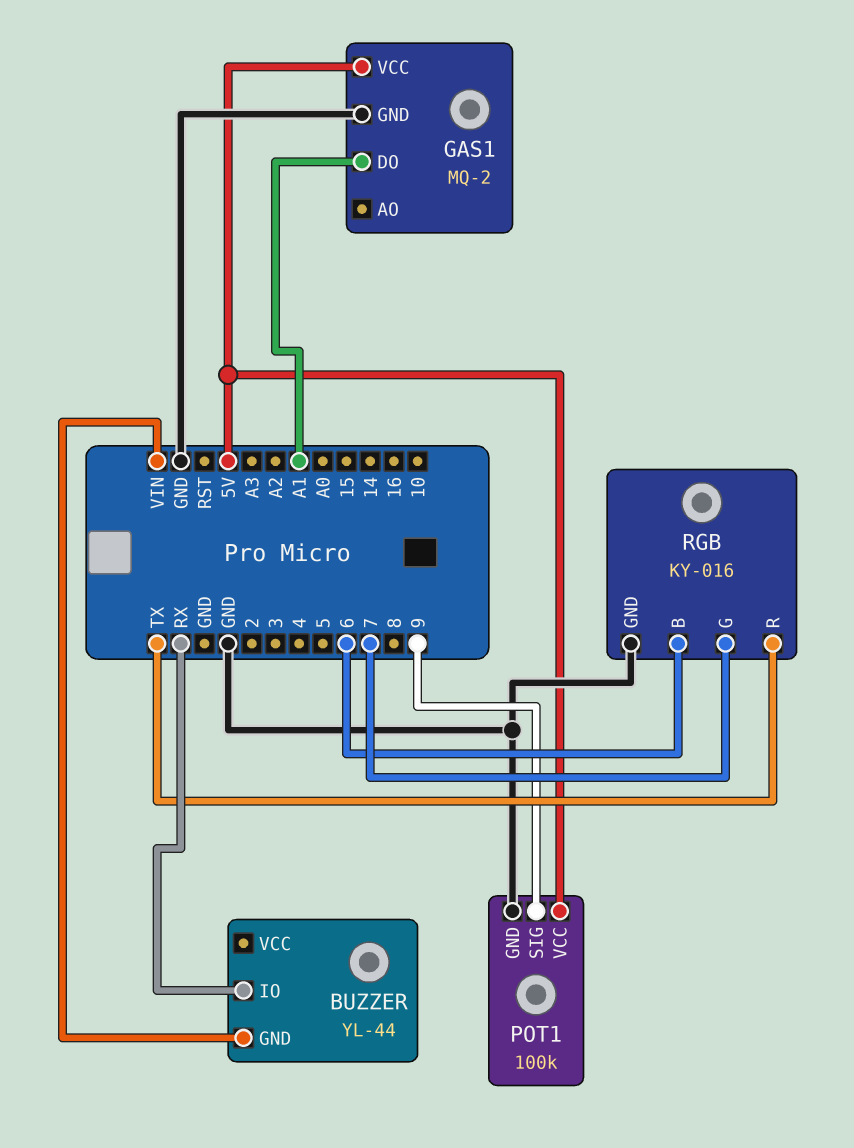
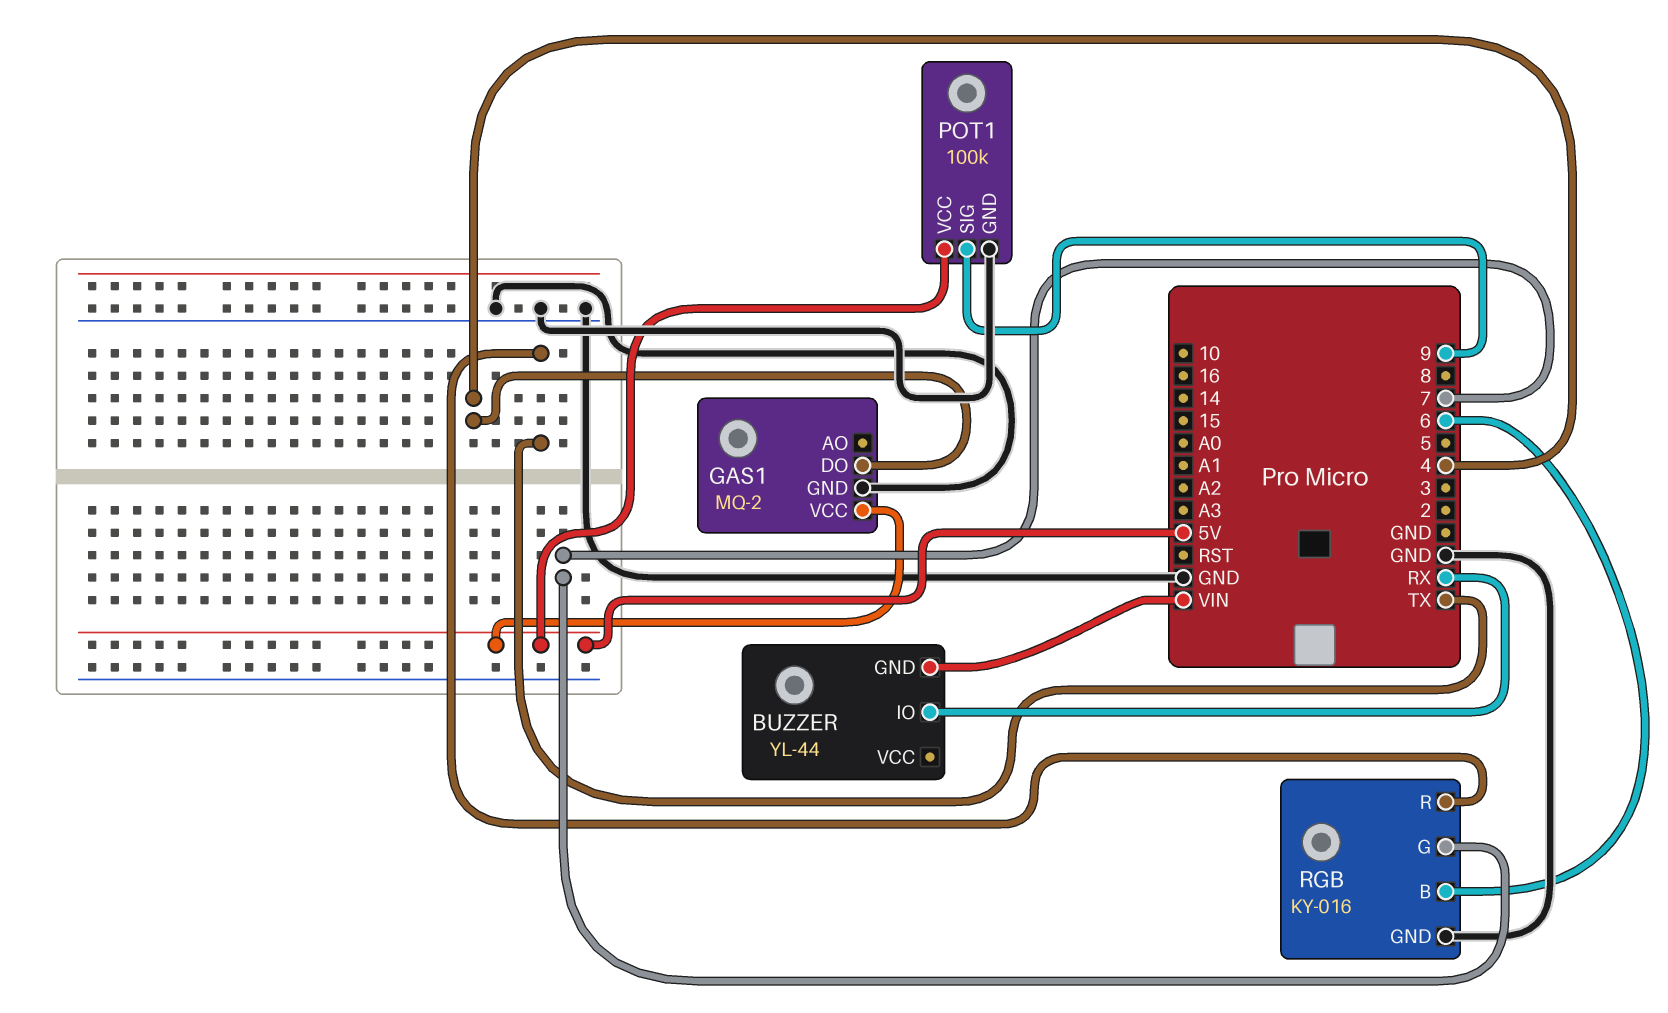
GAS1 pin DO: A1 -> 4

